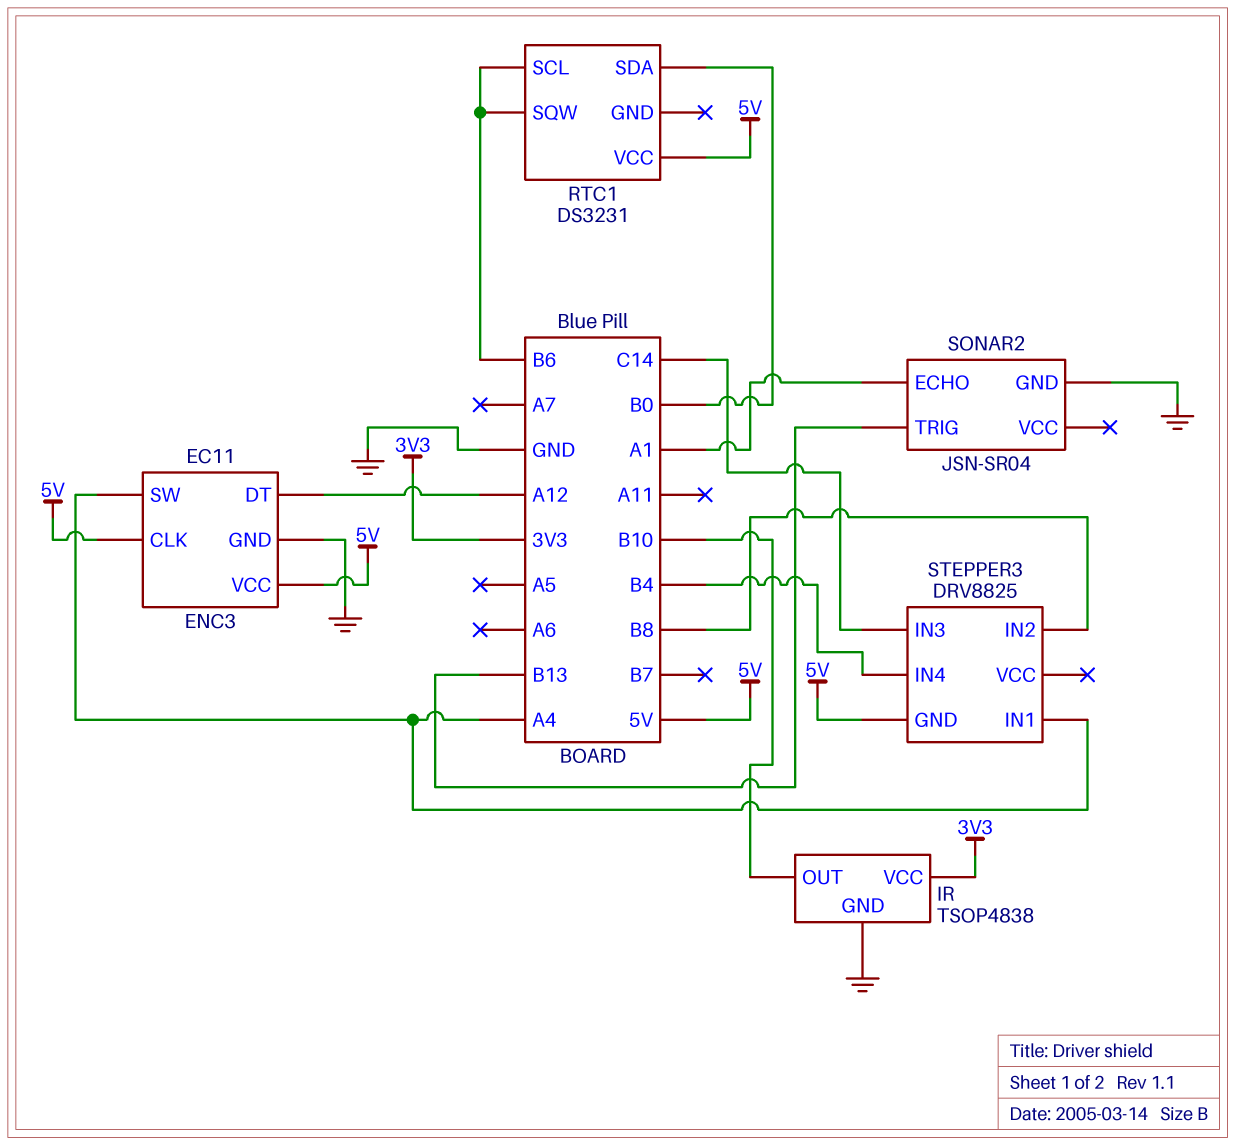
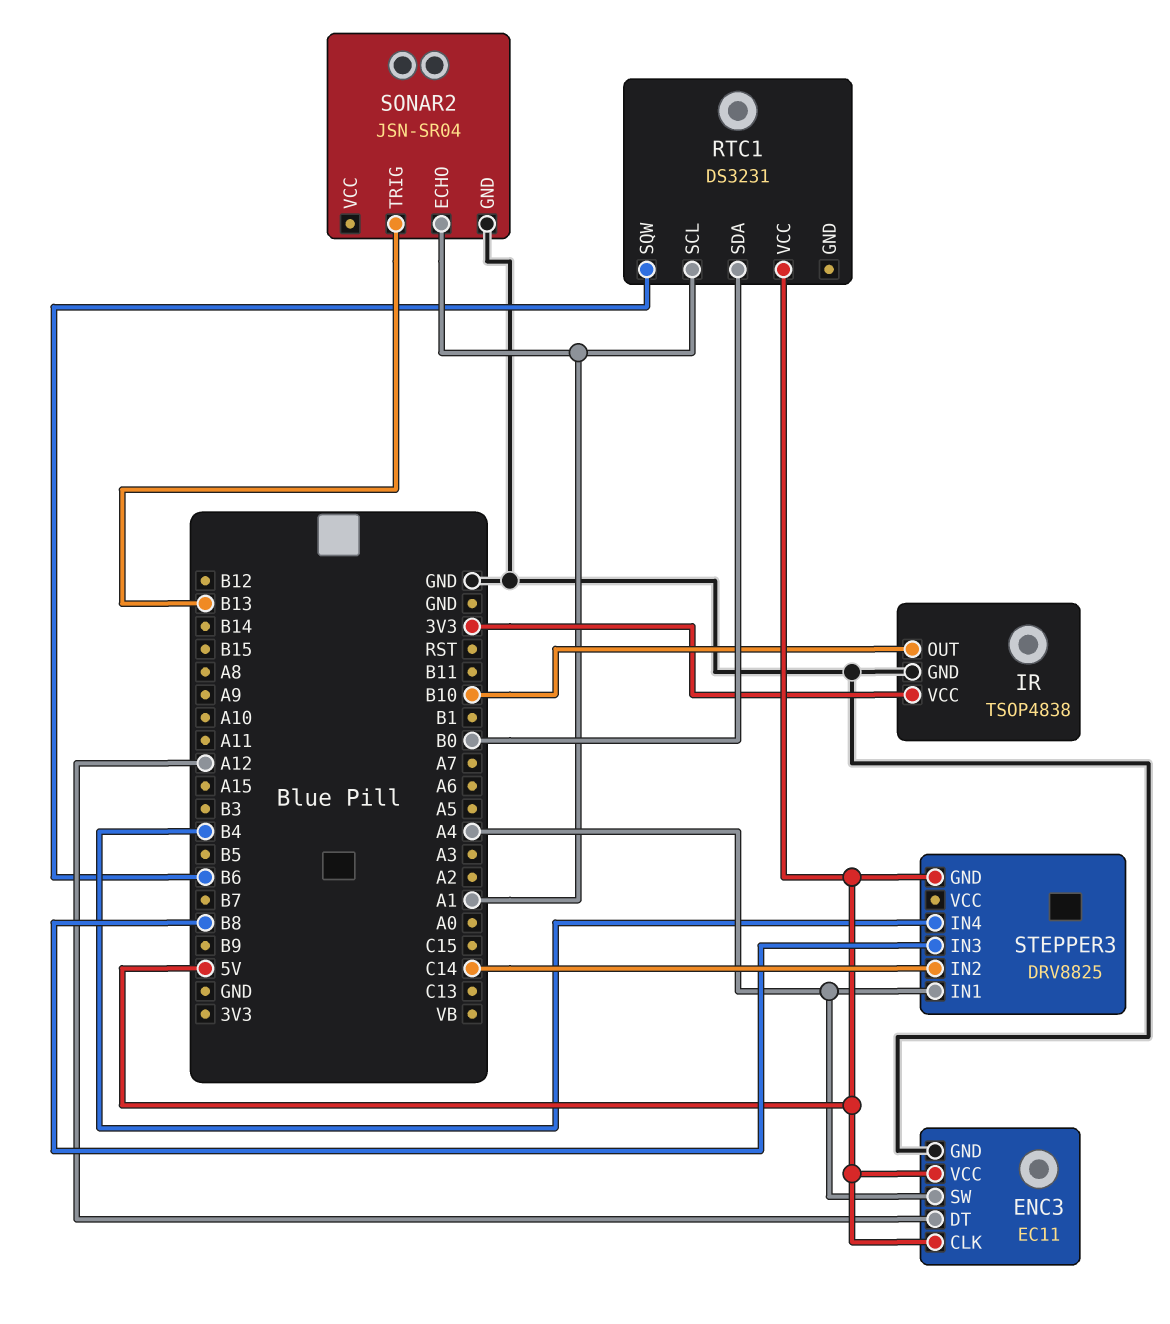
RTC1 pin SCL: B6 -> A1
STEPPER3 pin IN2: B8 -> C14
STEPPER3 pin IN3: C14 -> B8

